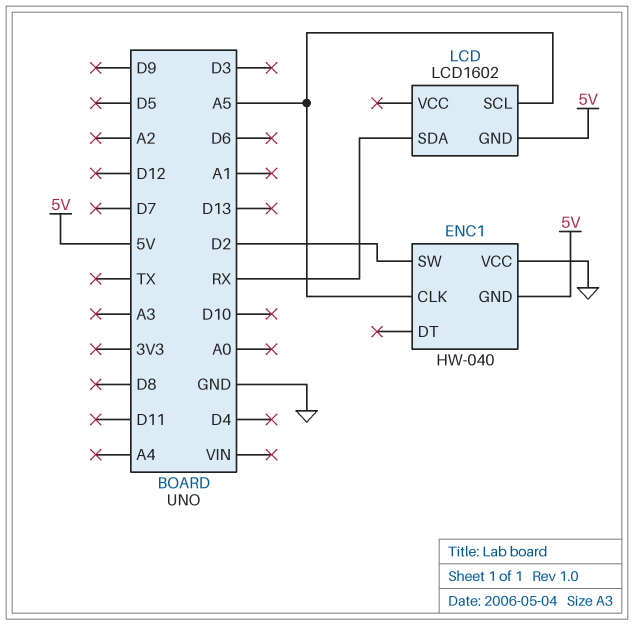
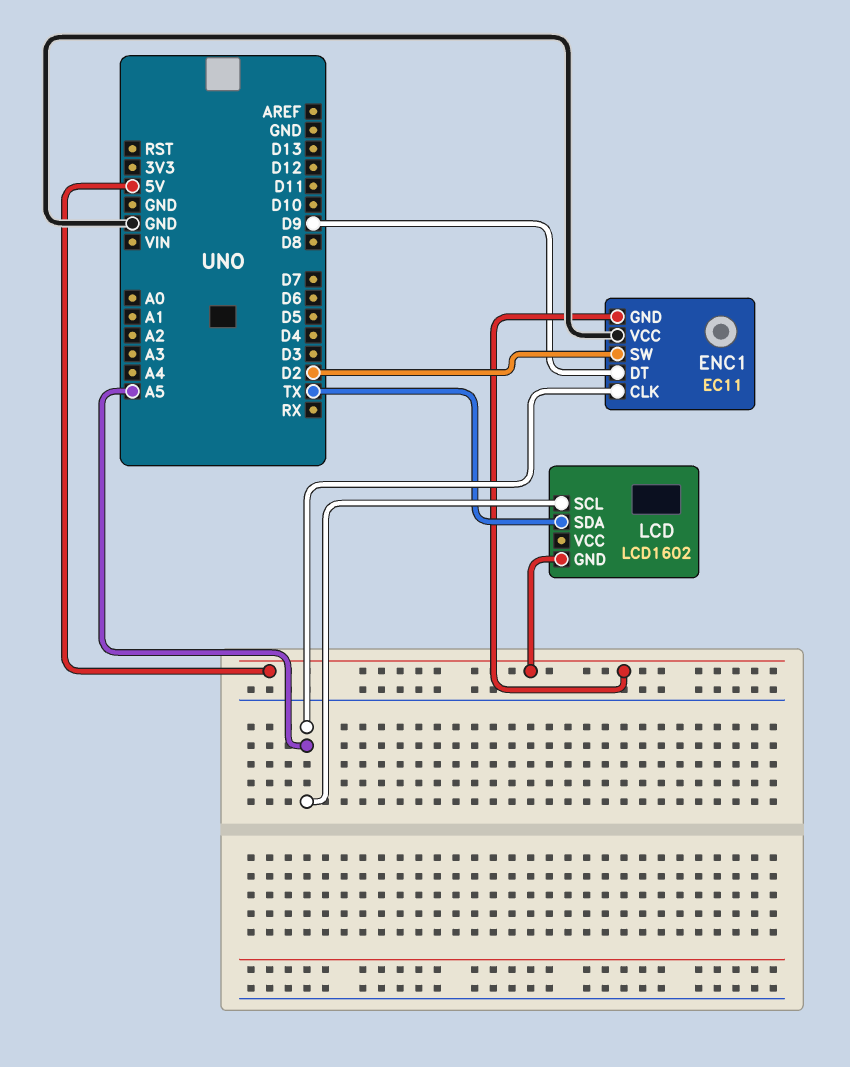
ENC1: HW-040 -> EC11
ENC1 pin DT: none -> D9
LCD pin SDA: RX -> TX

